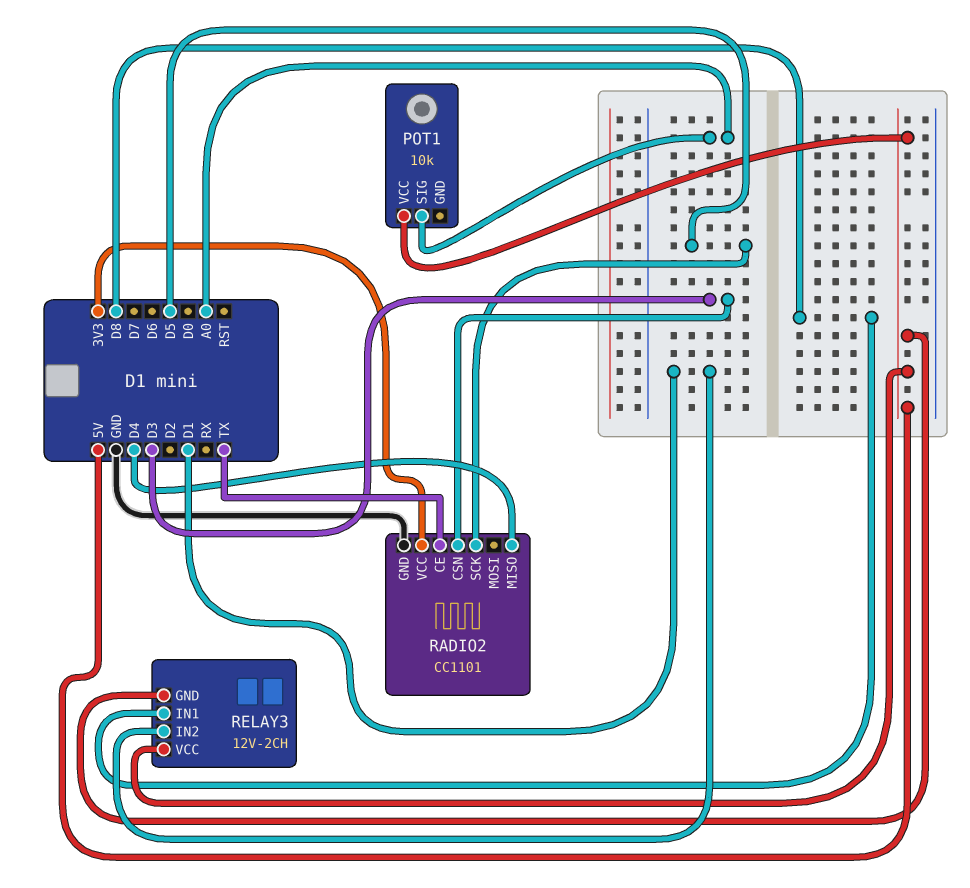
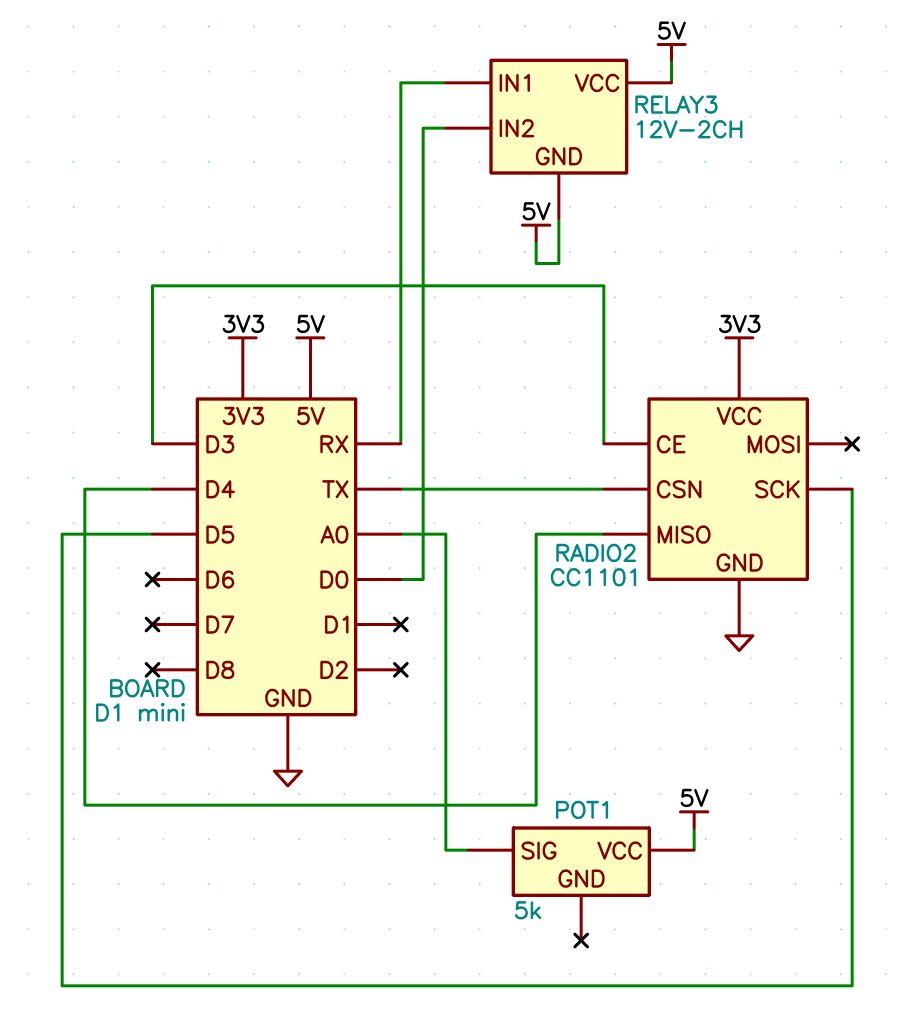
POT1: 10k -> 5k
RADIO2 pin CE: TX -> D3
RADIO2 pin CSN: D3 -> TX
RELAY3 pin IN1: D8 -> RX
RELAY3 pin IN2: D1 -> D0

